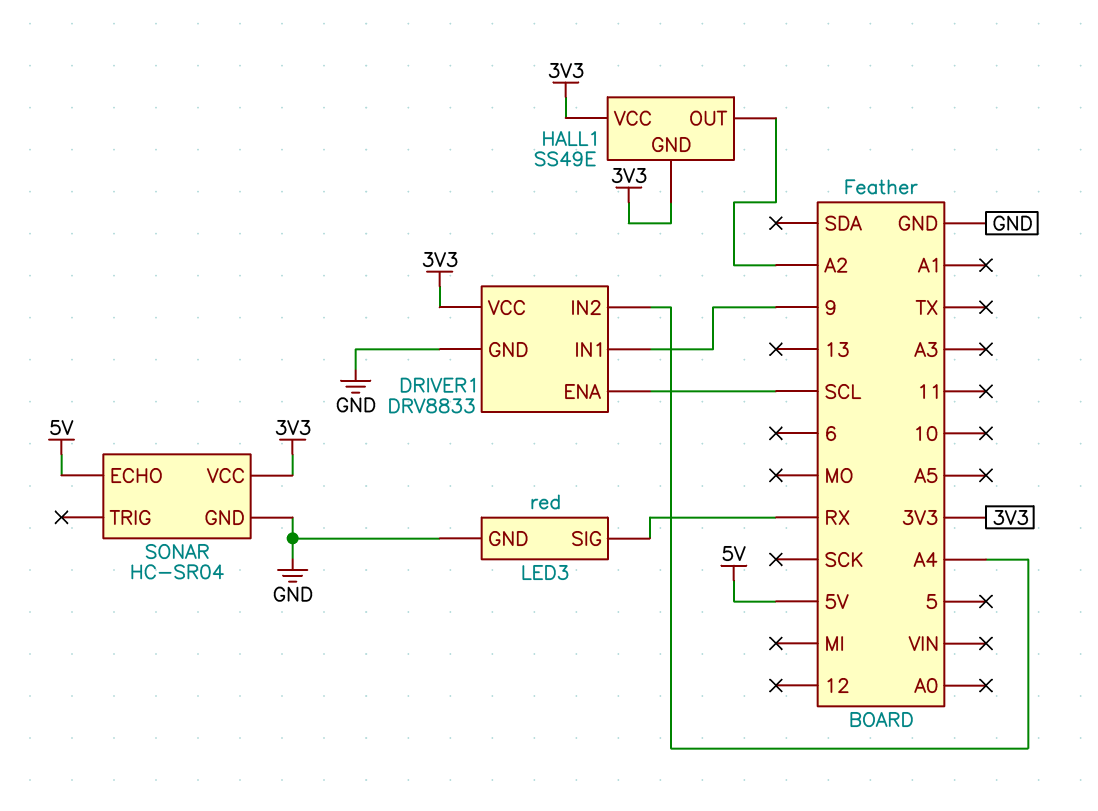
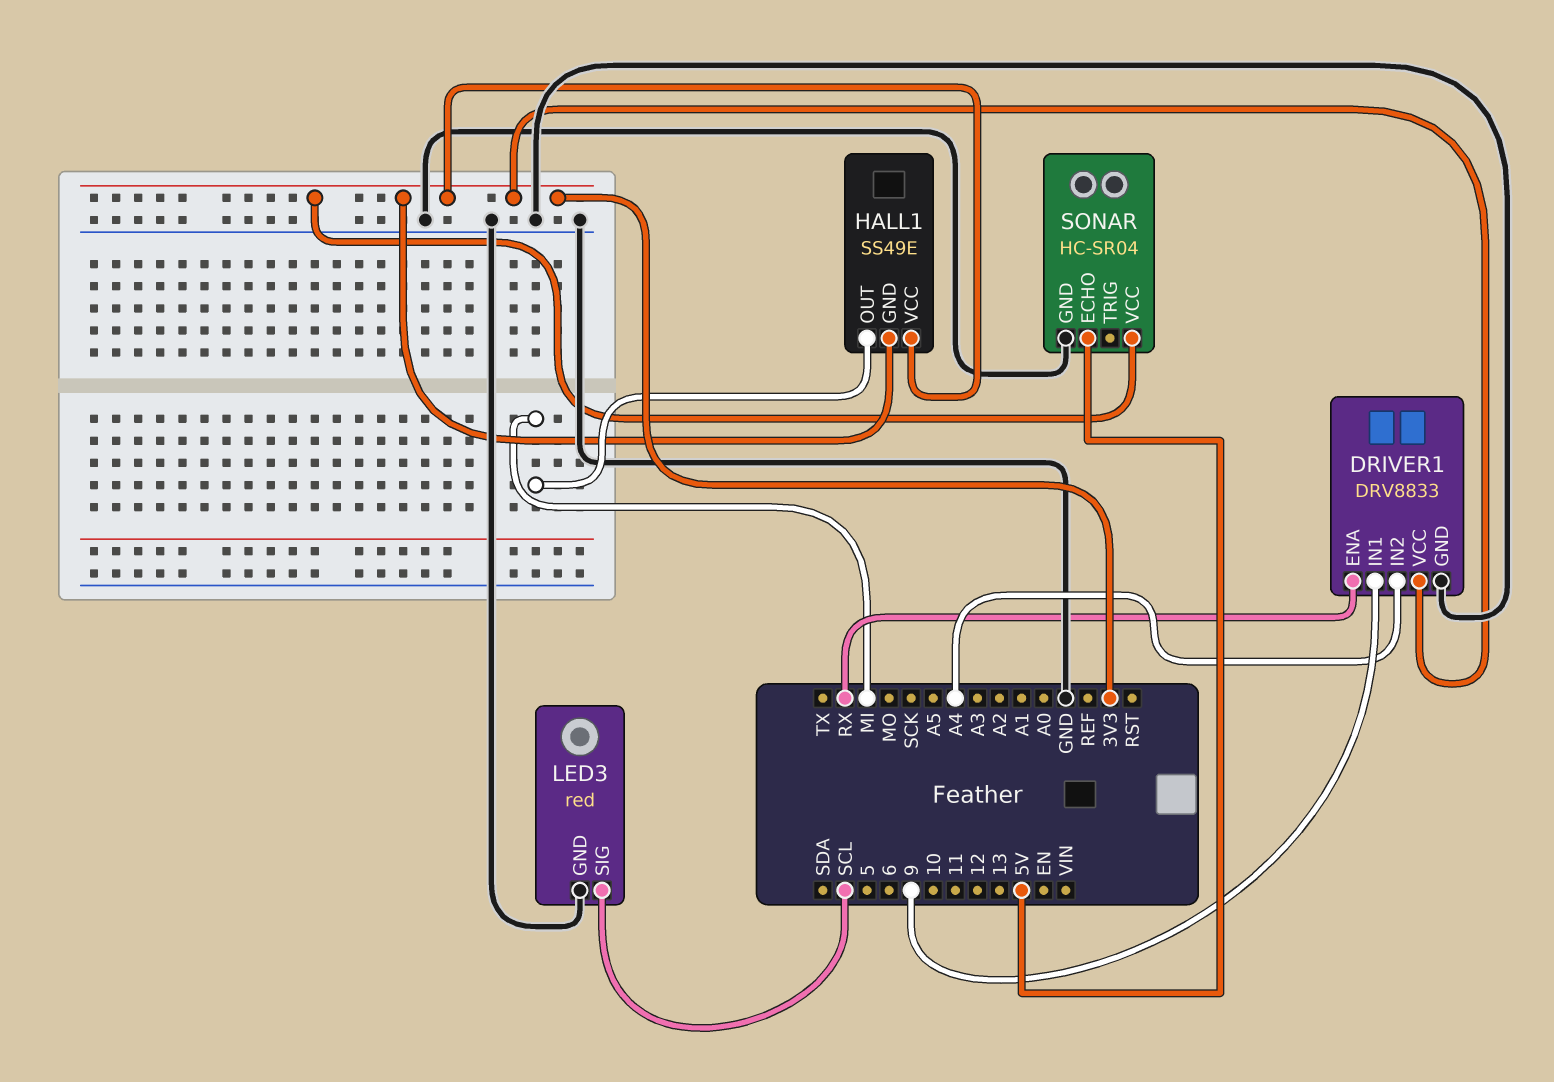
DRIVER1 pin ENA: SCL -> RX
HALL1 pin OUT: A2 -> MI
LED3 pin SIG: RX -> SCL

